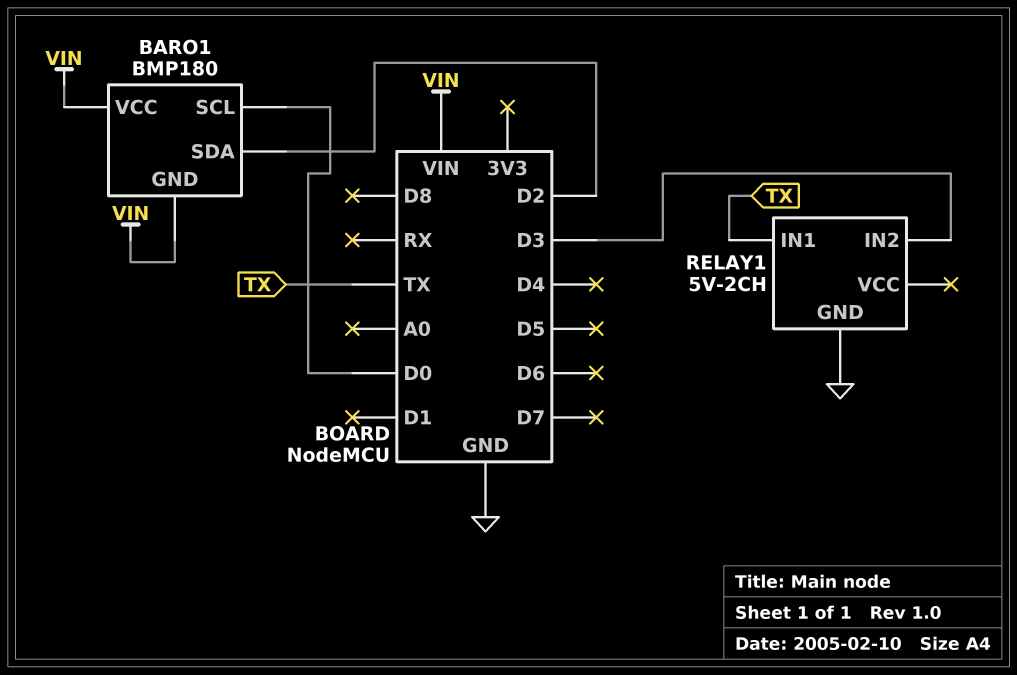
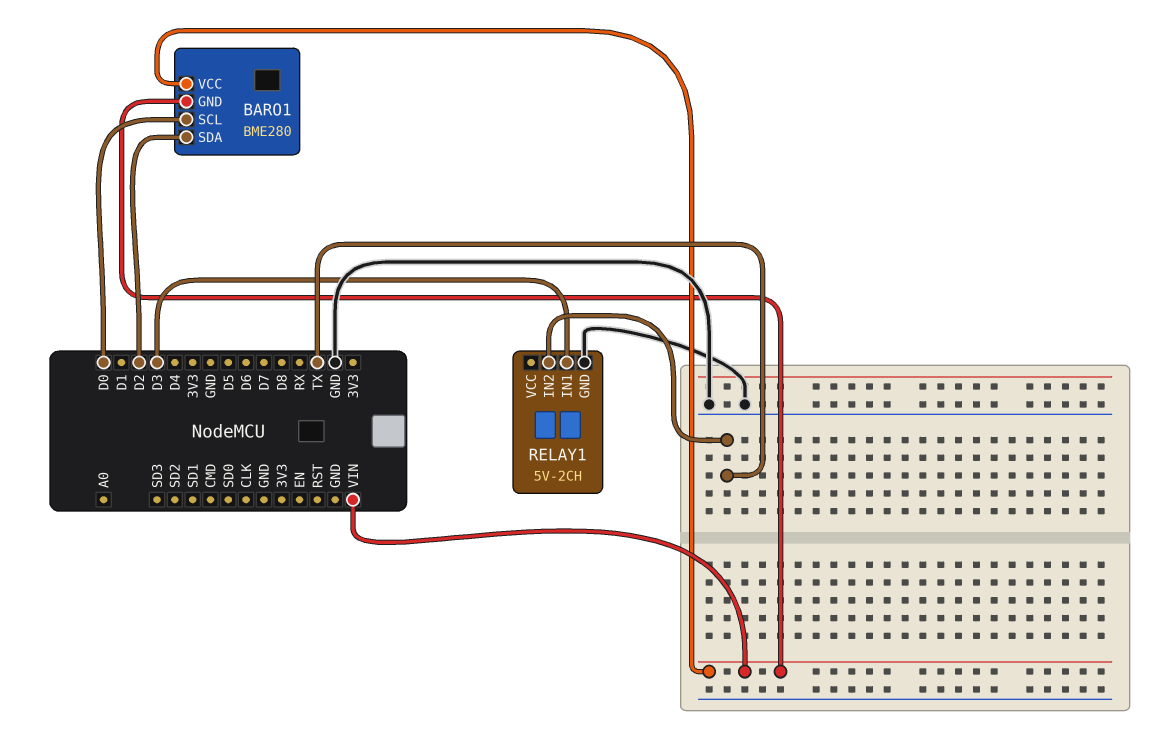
BARO1: BMP180 -> BME280
RELAY1 pin IN1: TX -> D3
RELAY1 pin IN2: D3 -> TX

